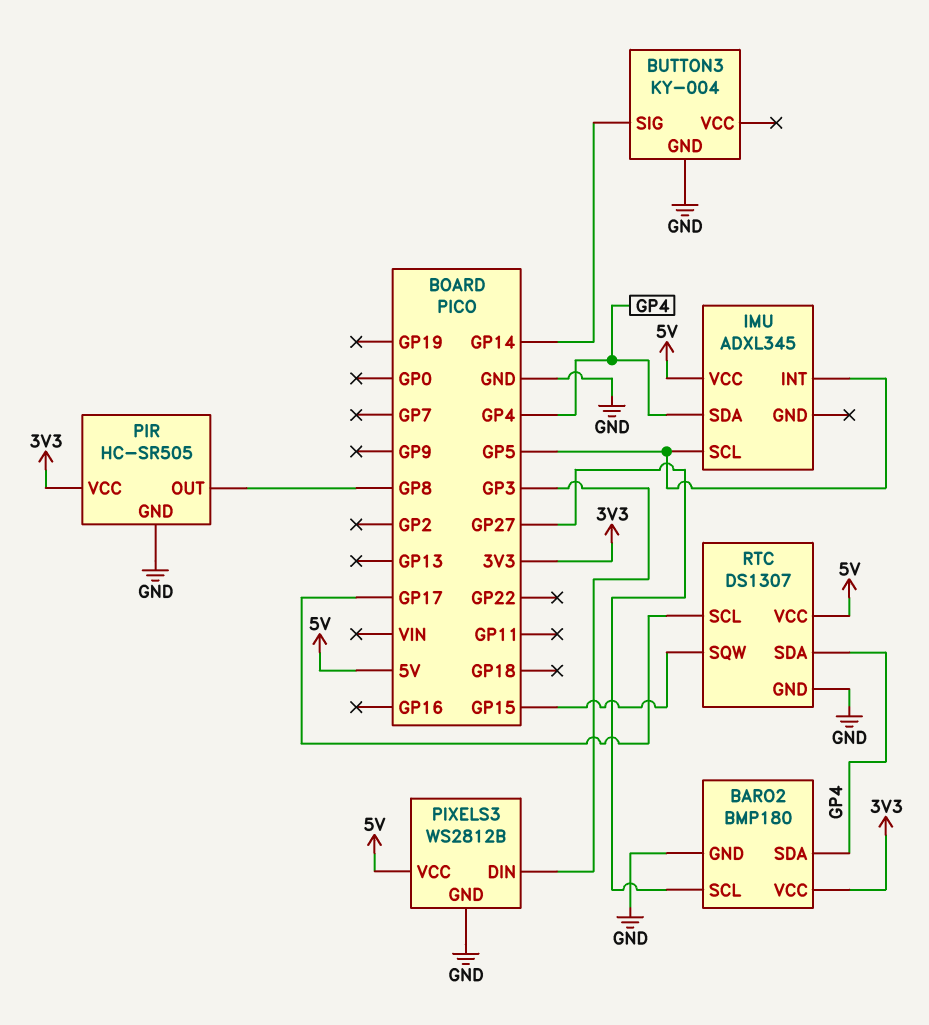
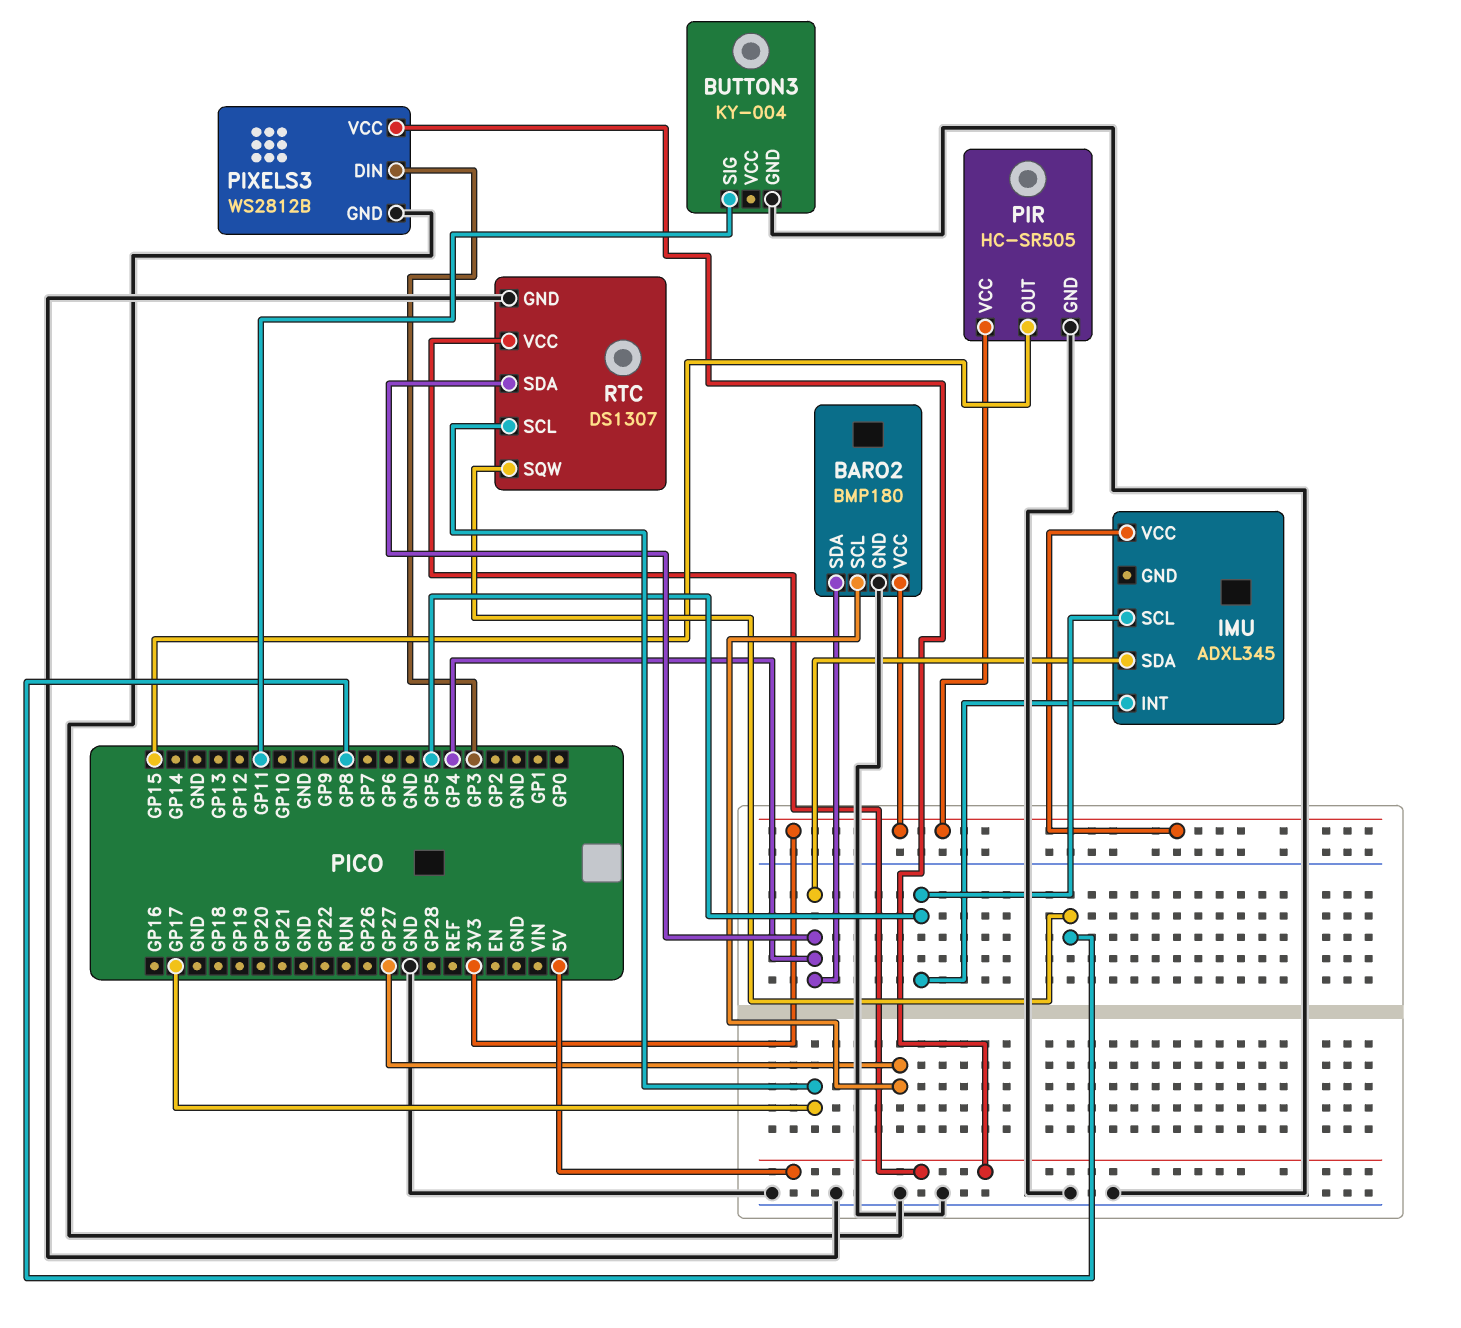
BUTTON3 pin SIG: GP14 -> GP11
IMU pin VCC: 5V -> 3V3
PIR pin OUT: GP8 -> GP15
RTC pin SQW: GP15 -> GP8

